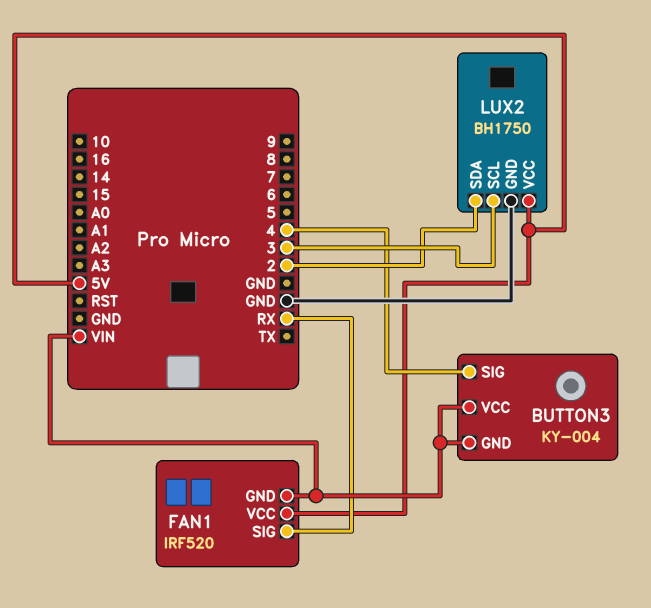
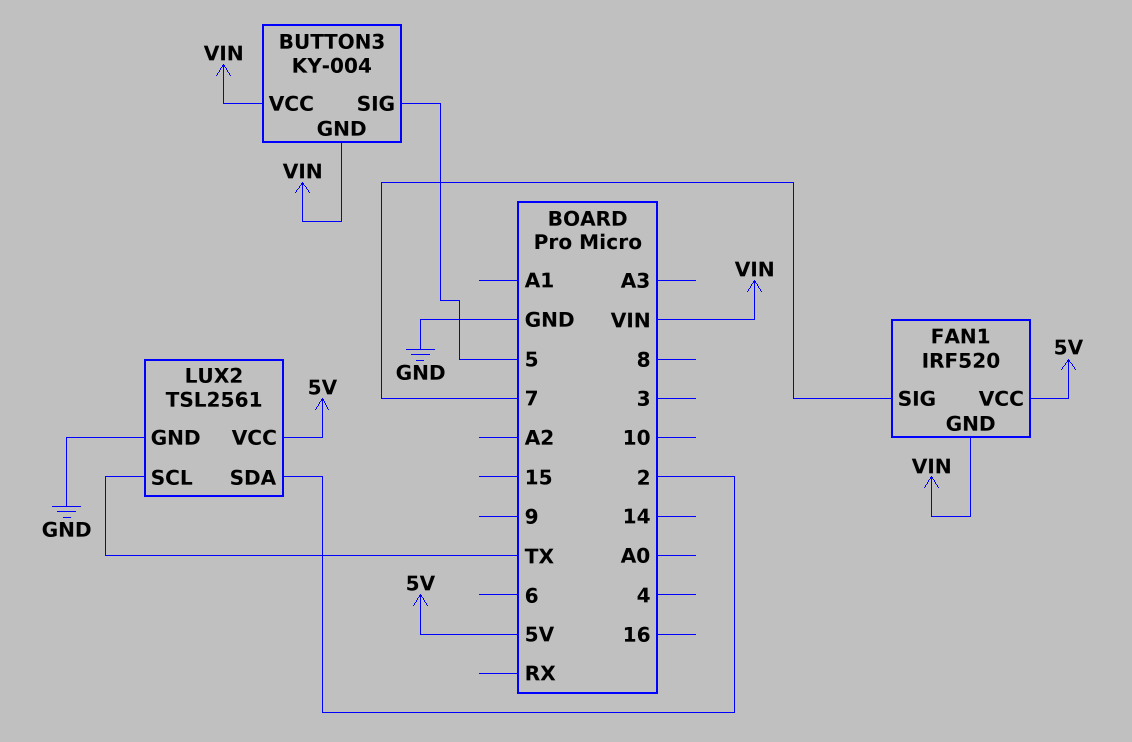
BUTTON3 pin SIG: 4 -> 5
FAN1 pin SIG: RX -> 7
LUX2: BH1750 -> TSL2561
LUX2 pin SCL: 3 -> TX

